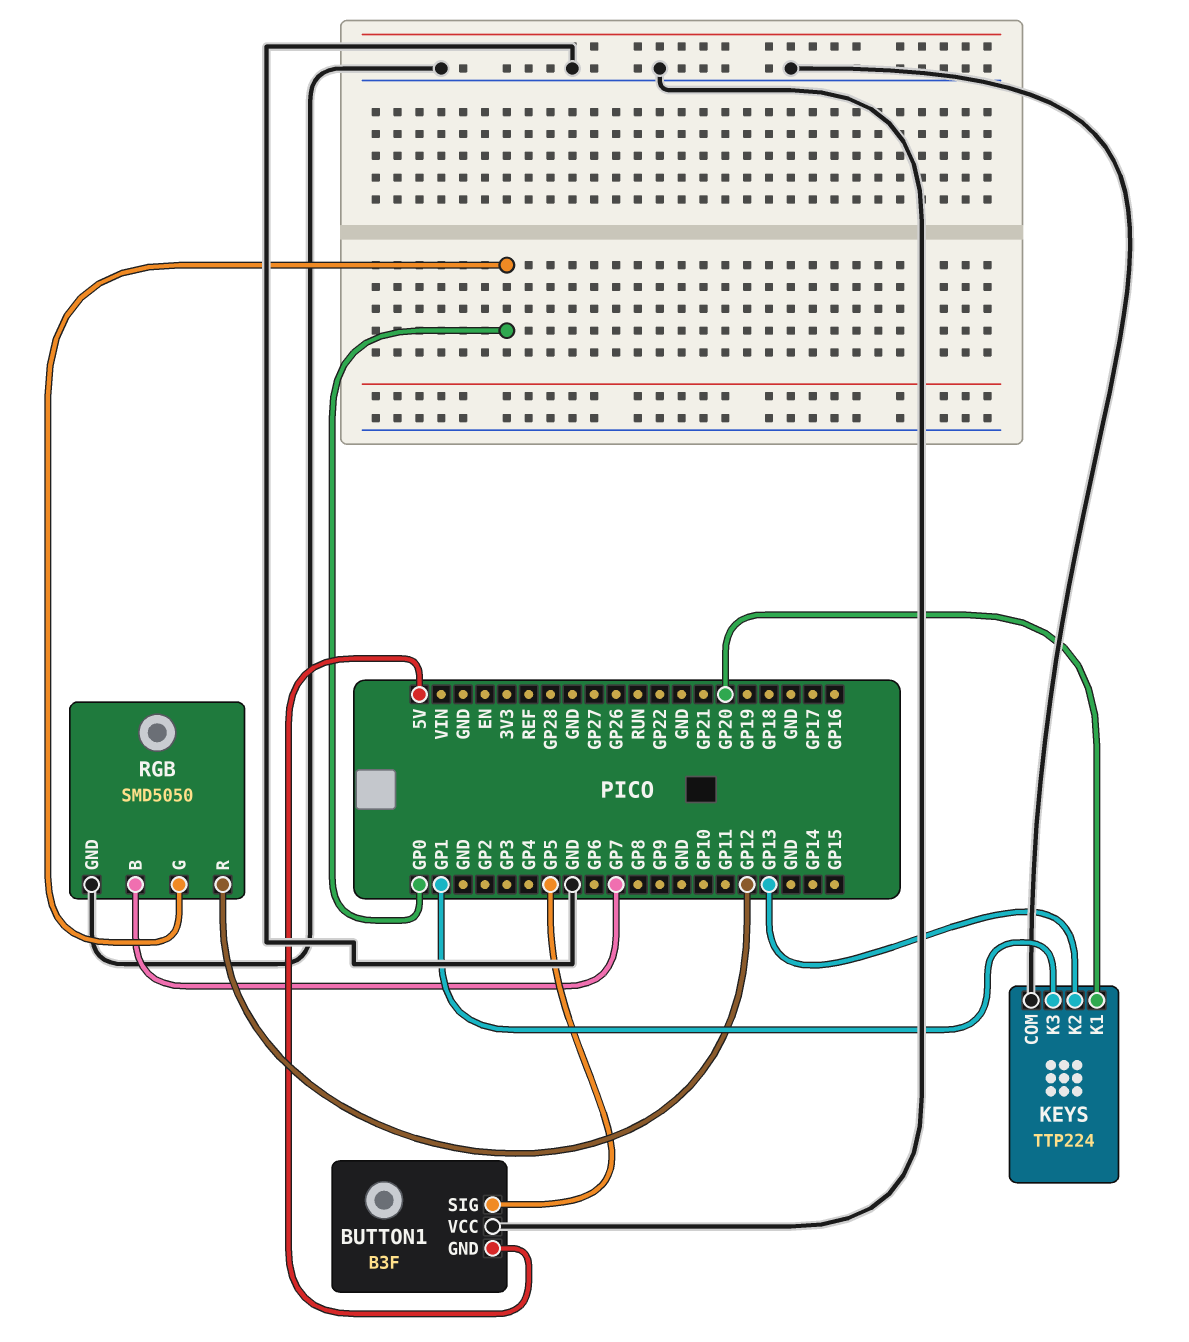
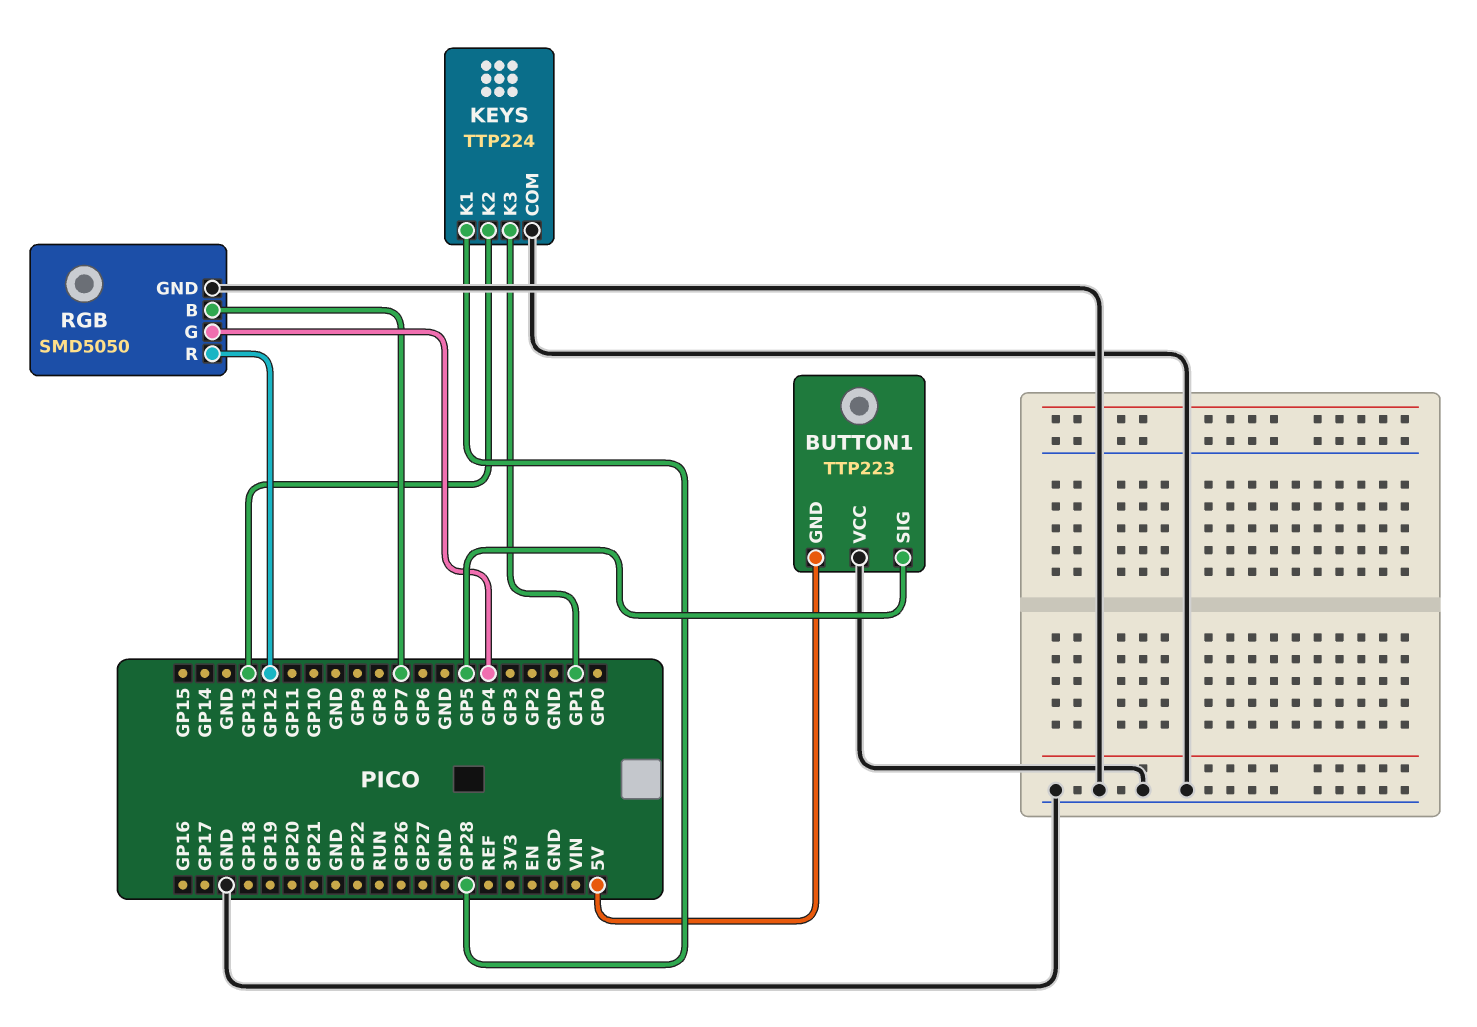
BUTTON1: B3F -> TTP223
KEYS pin K1: GP20 -> GP28
RGB pin G: GP0 -> GP4

